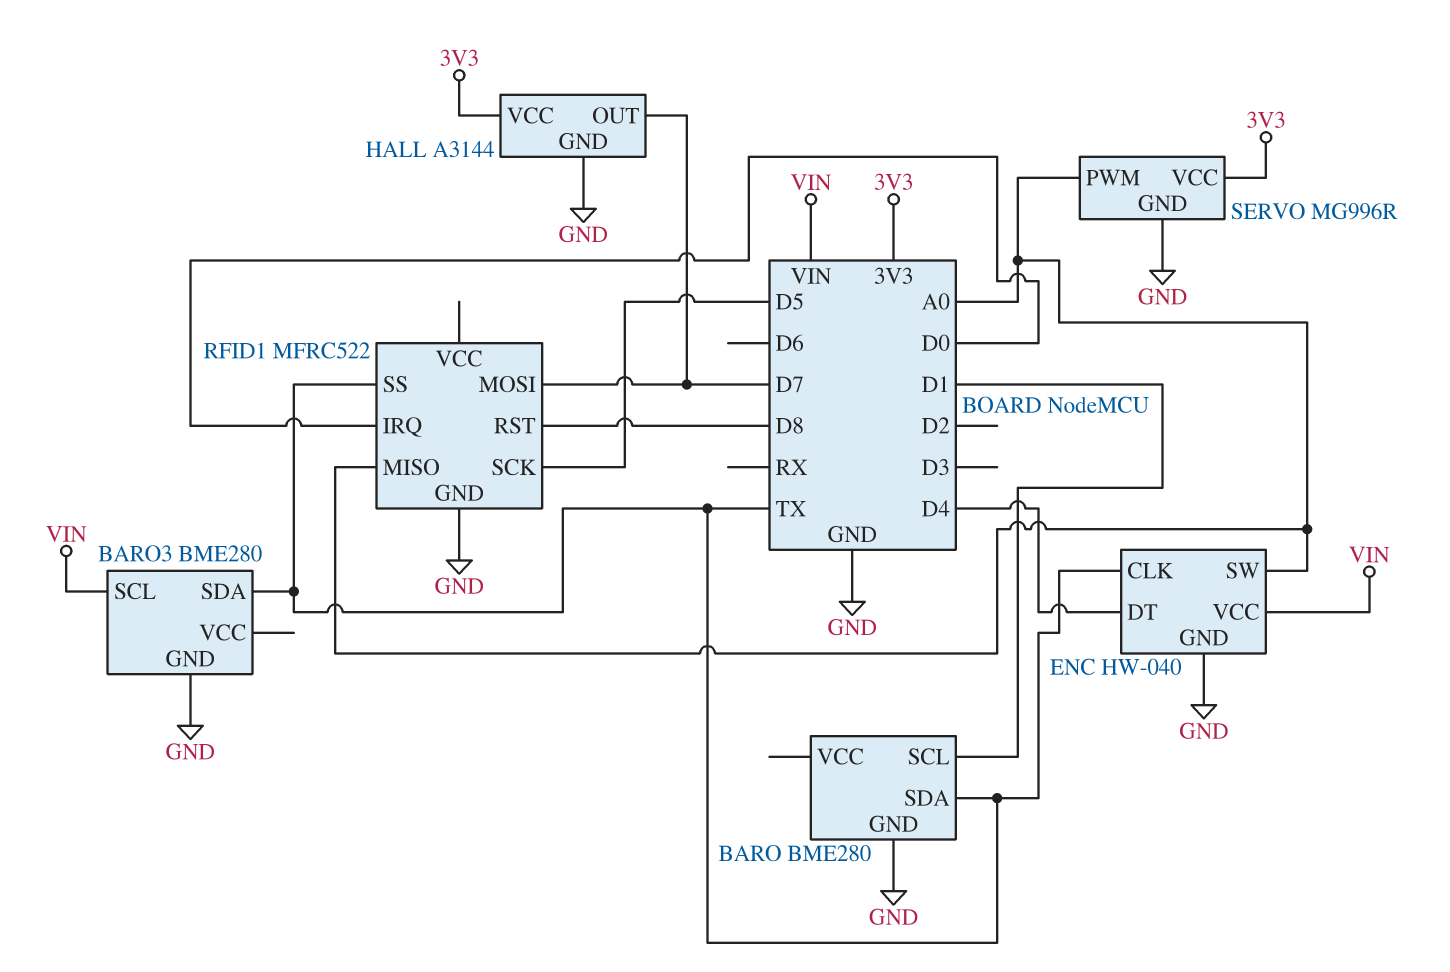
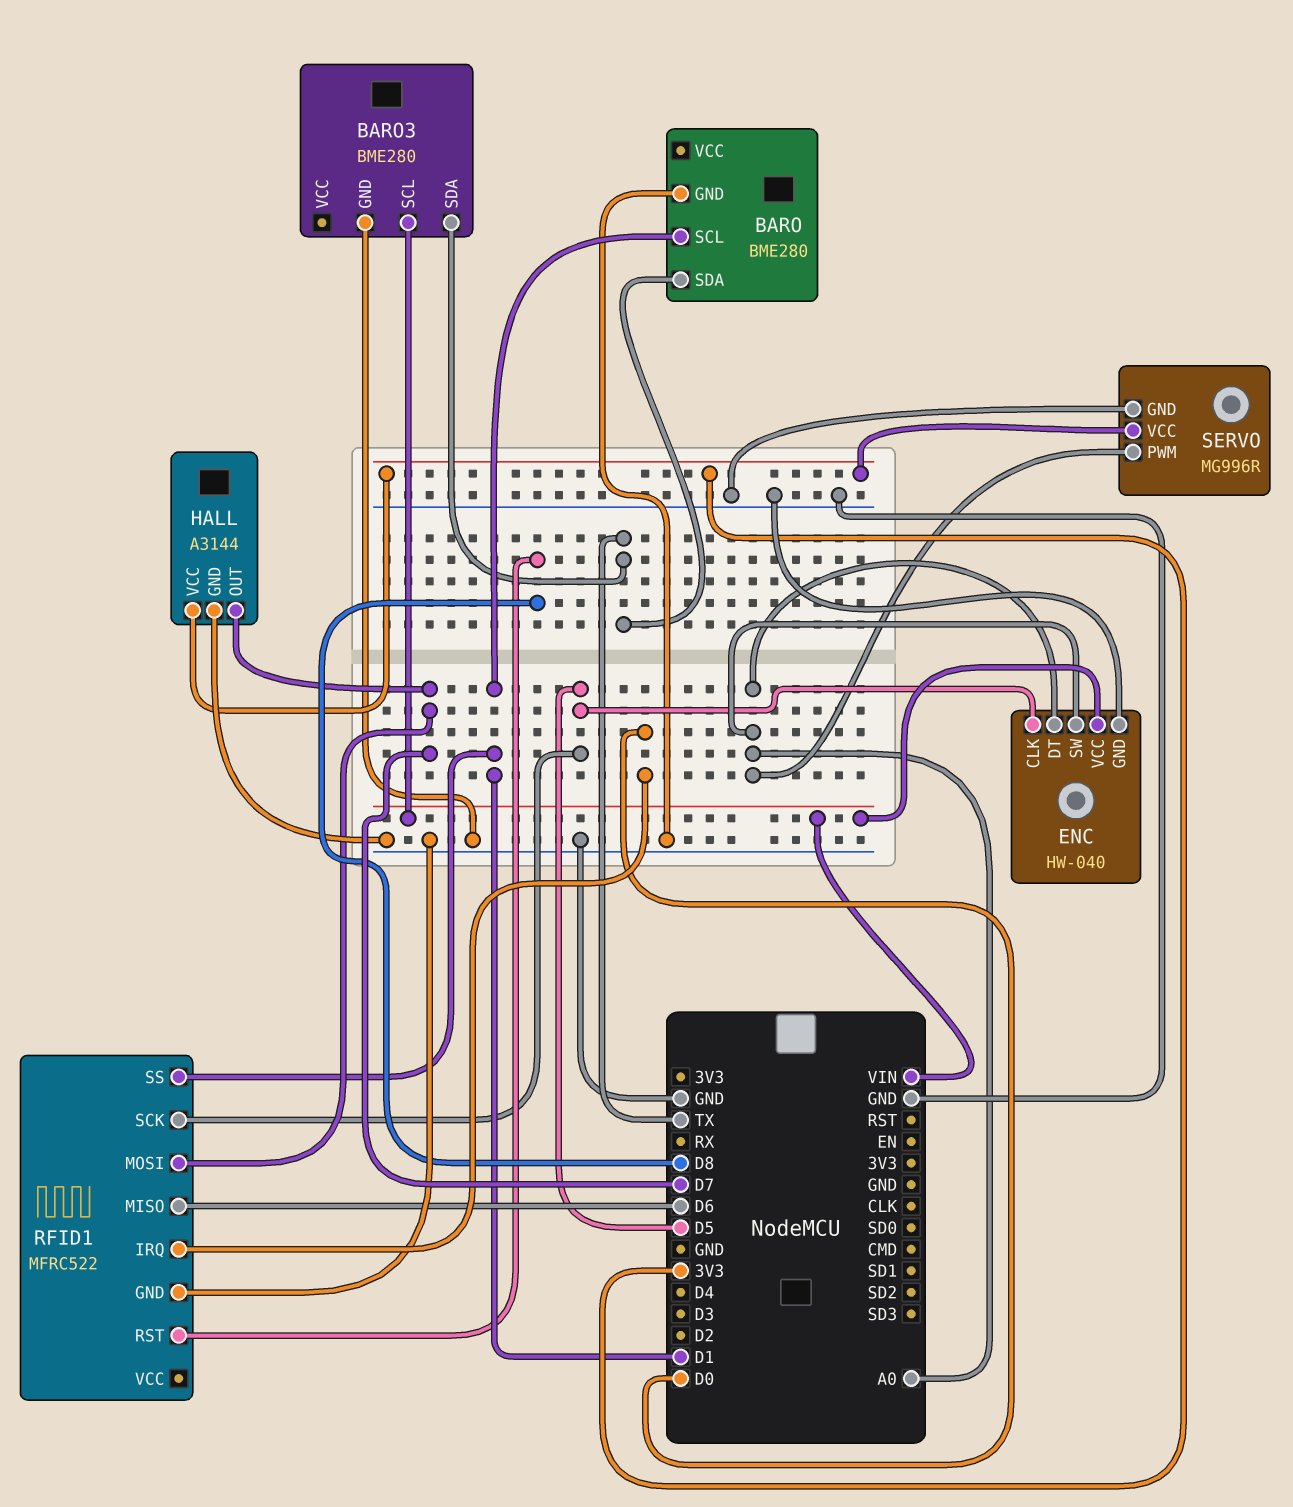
ENC pin CLK: TX -> D5
ENC pin DT: D4 -> A0
RFID1 pin MISO: A0 -> D6
RFID1 pin SS: TX -> D1

